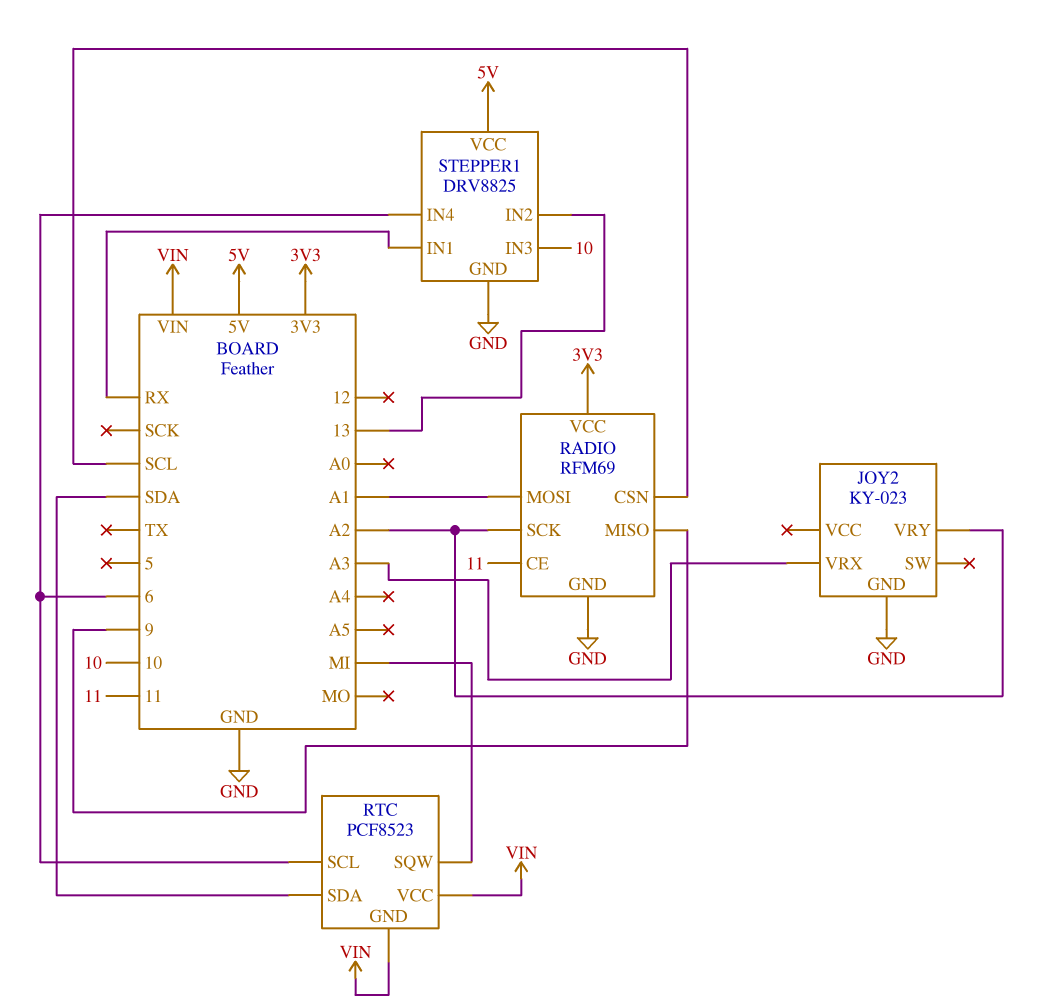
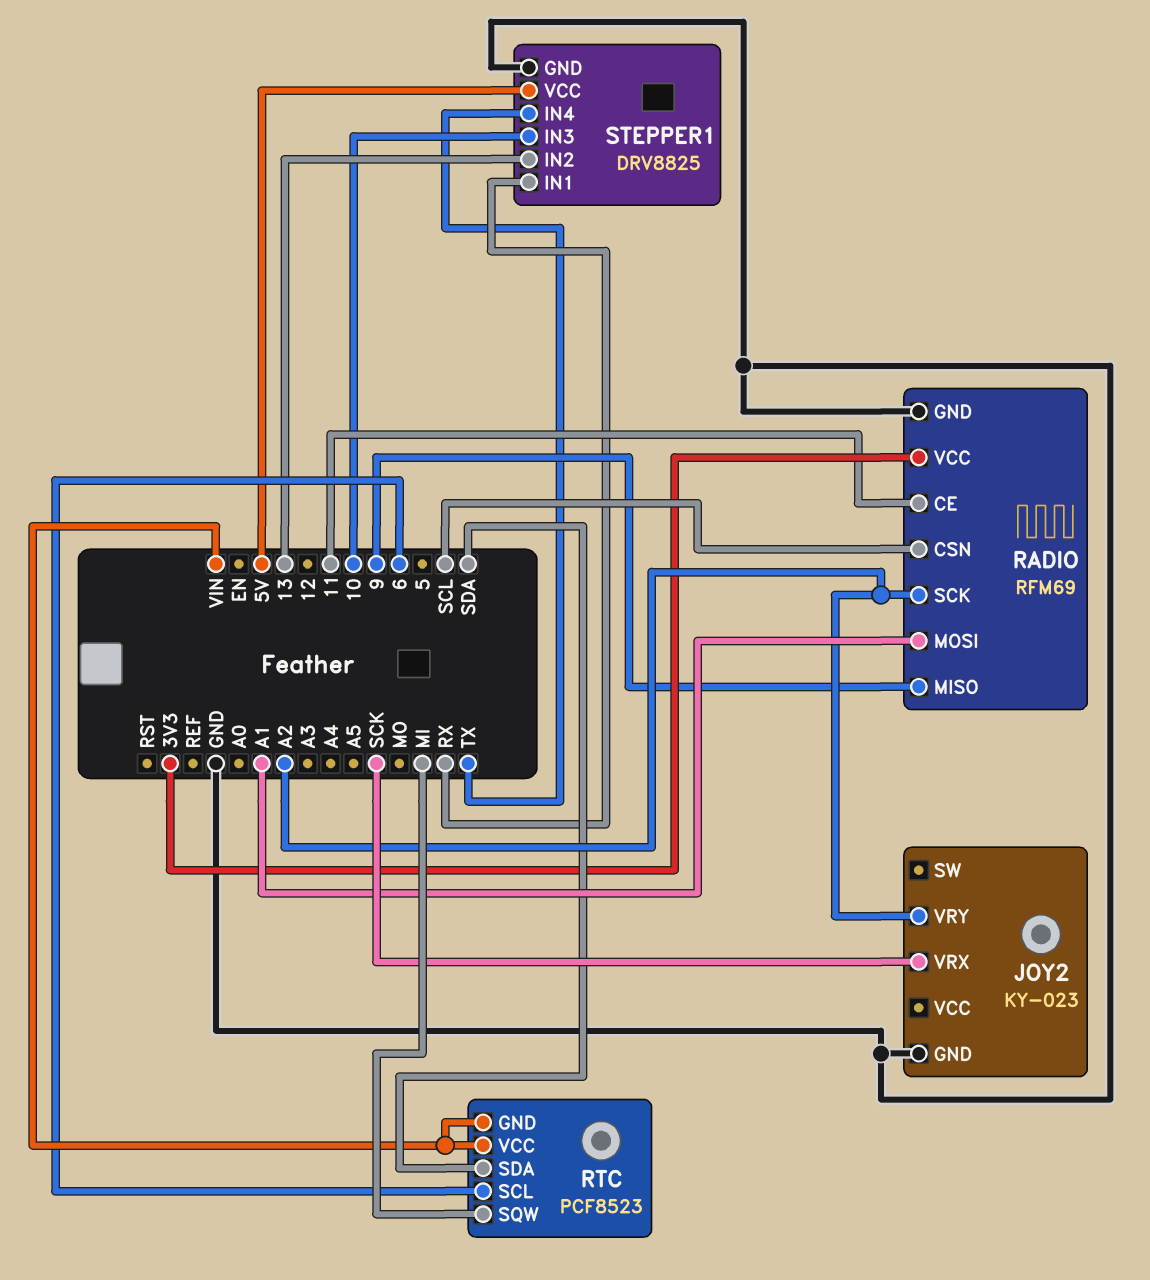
JOY2 pin VRX: A3 -> SCK
STEPPER1 pin IN4: 6 -> TX

